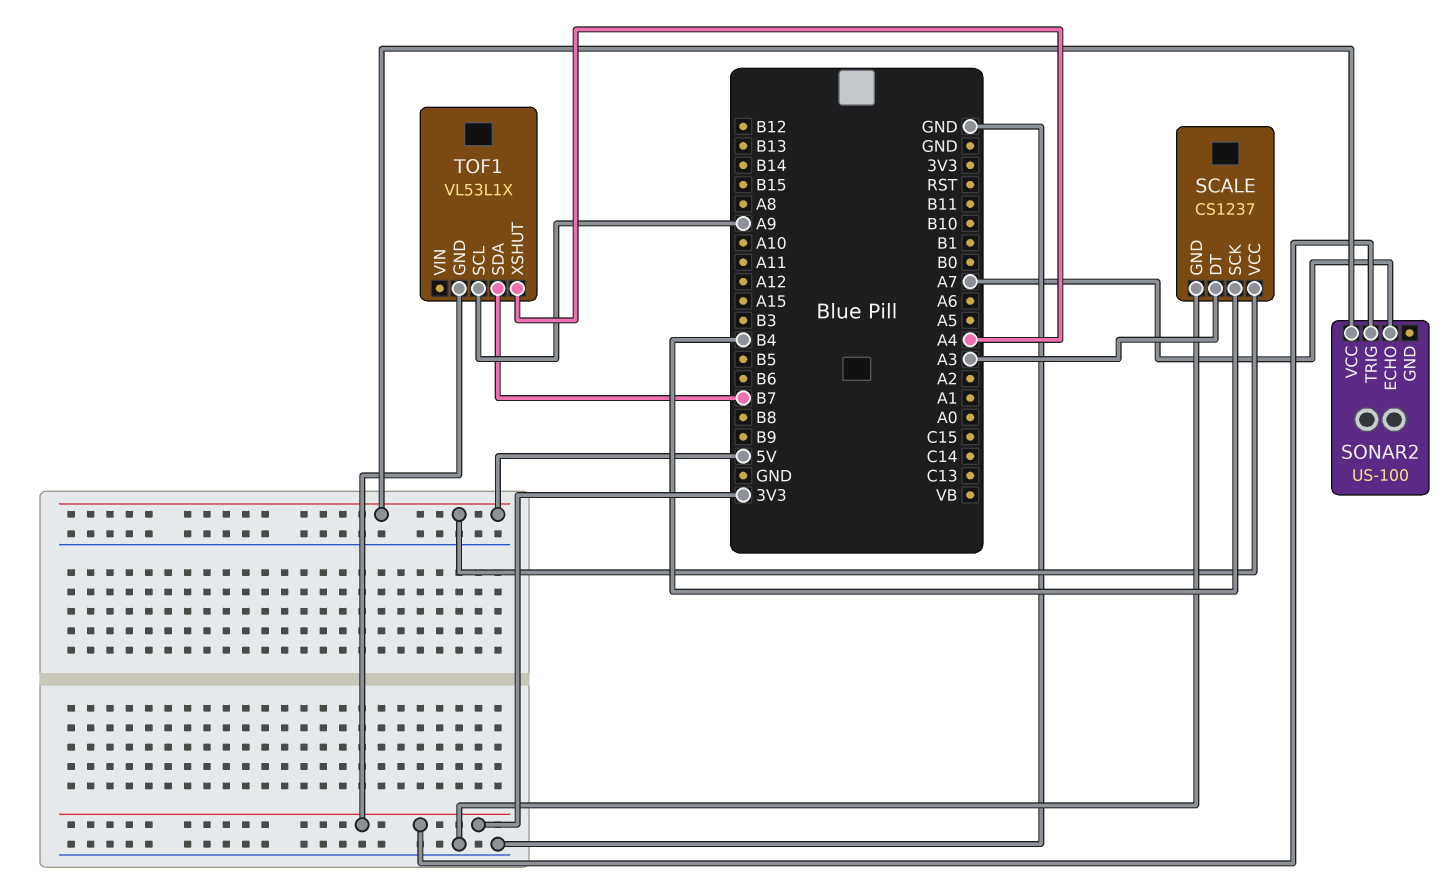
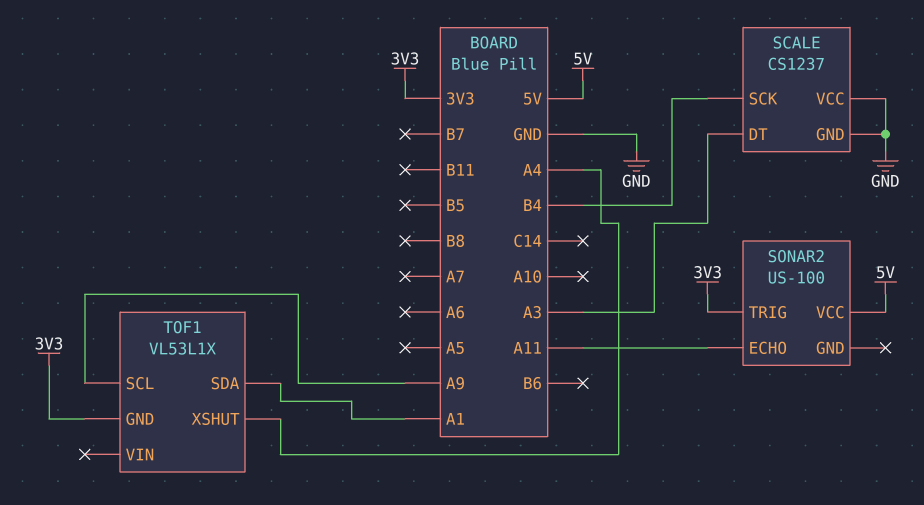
SCALE pin VCC: 5V -> GND
SONAR2 pin ECHO: A7 -> A11
TOF1 pin SDA: B7 -> A1

